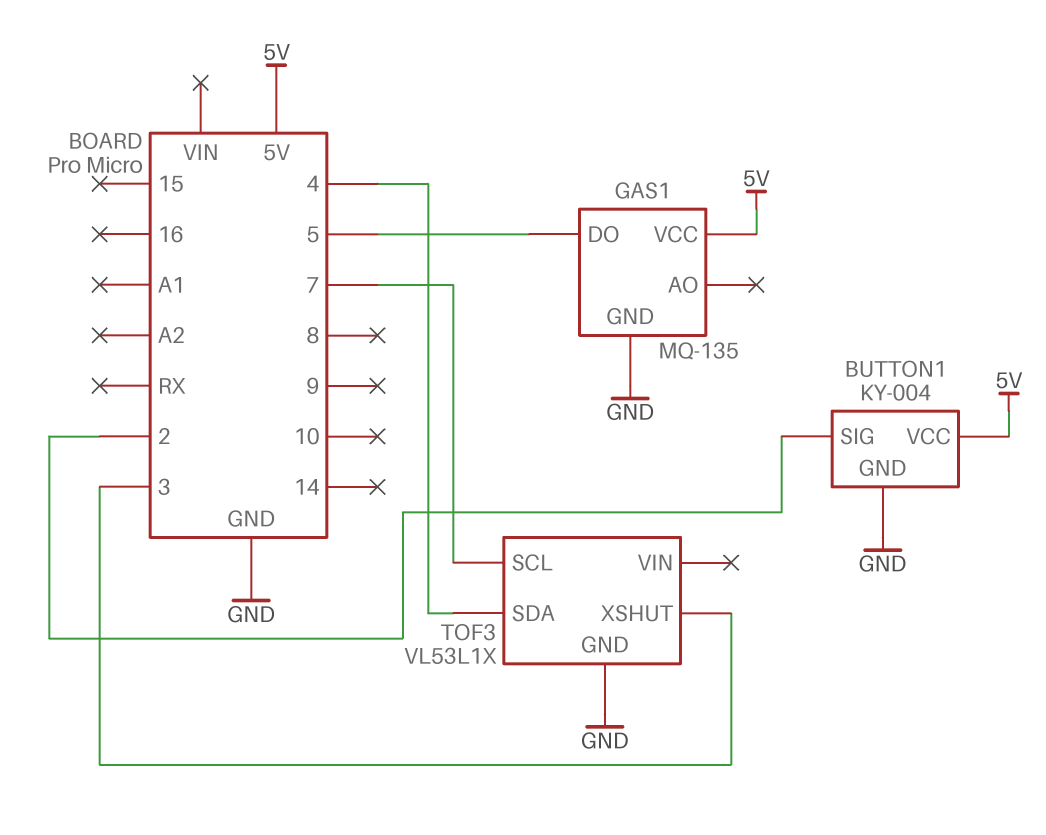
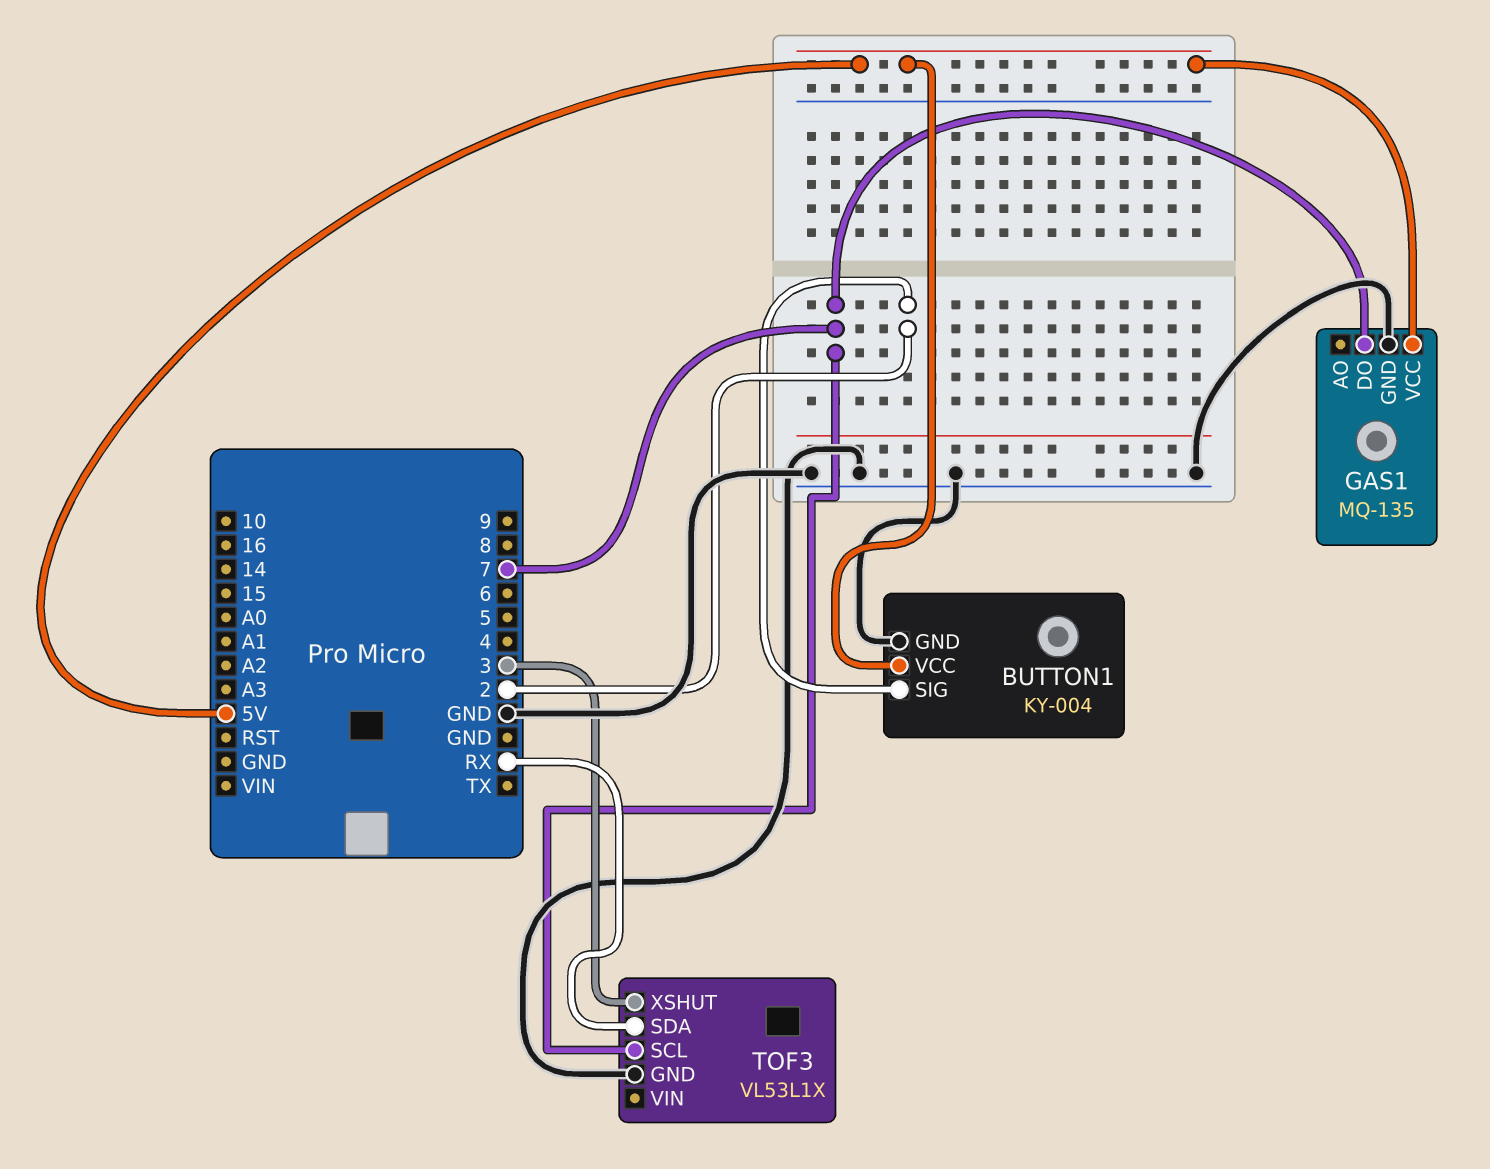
GAS1 pin DO: 5 -> 7
TOF3 pin SDA: 4 -> RX

